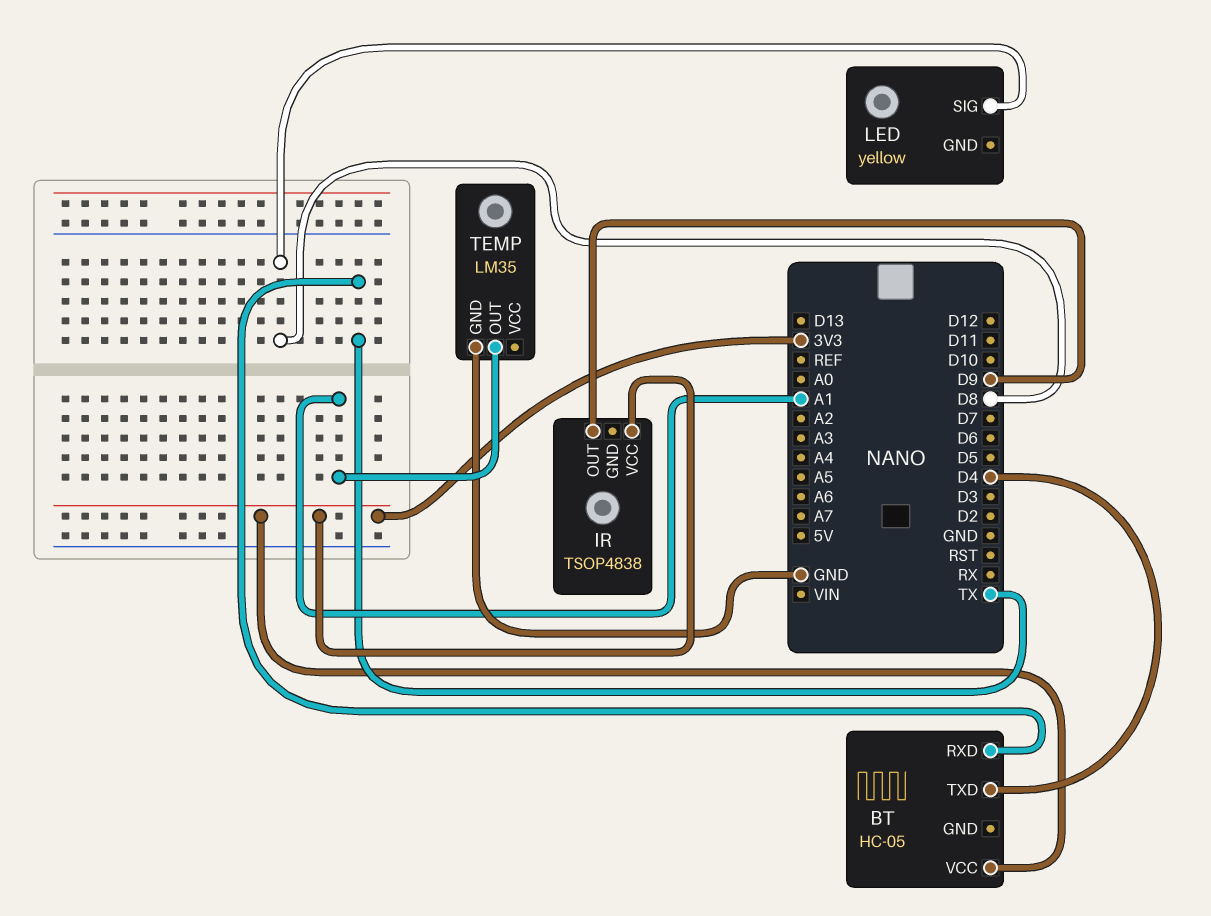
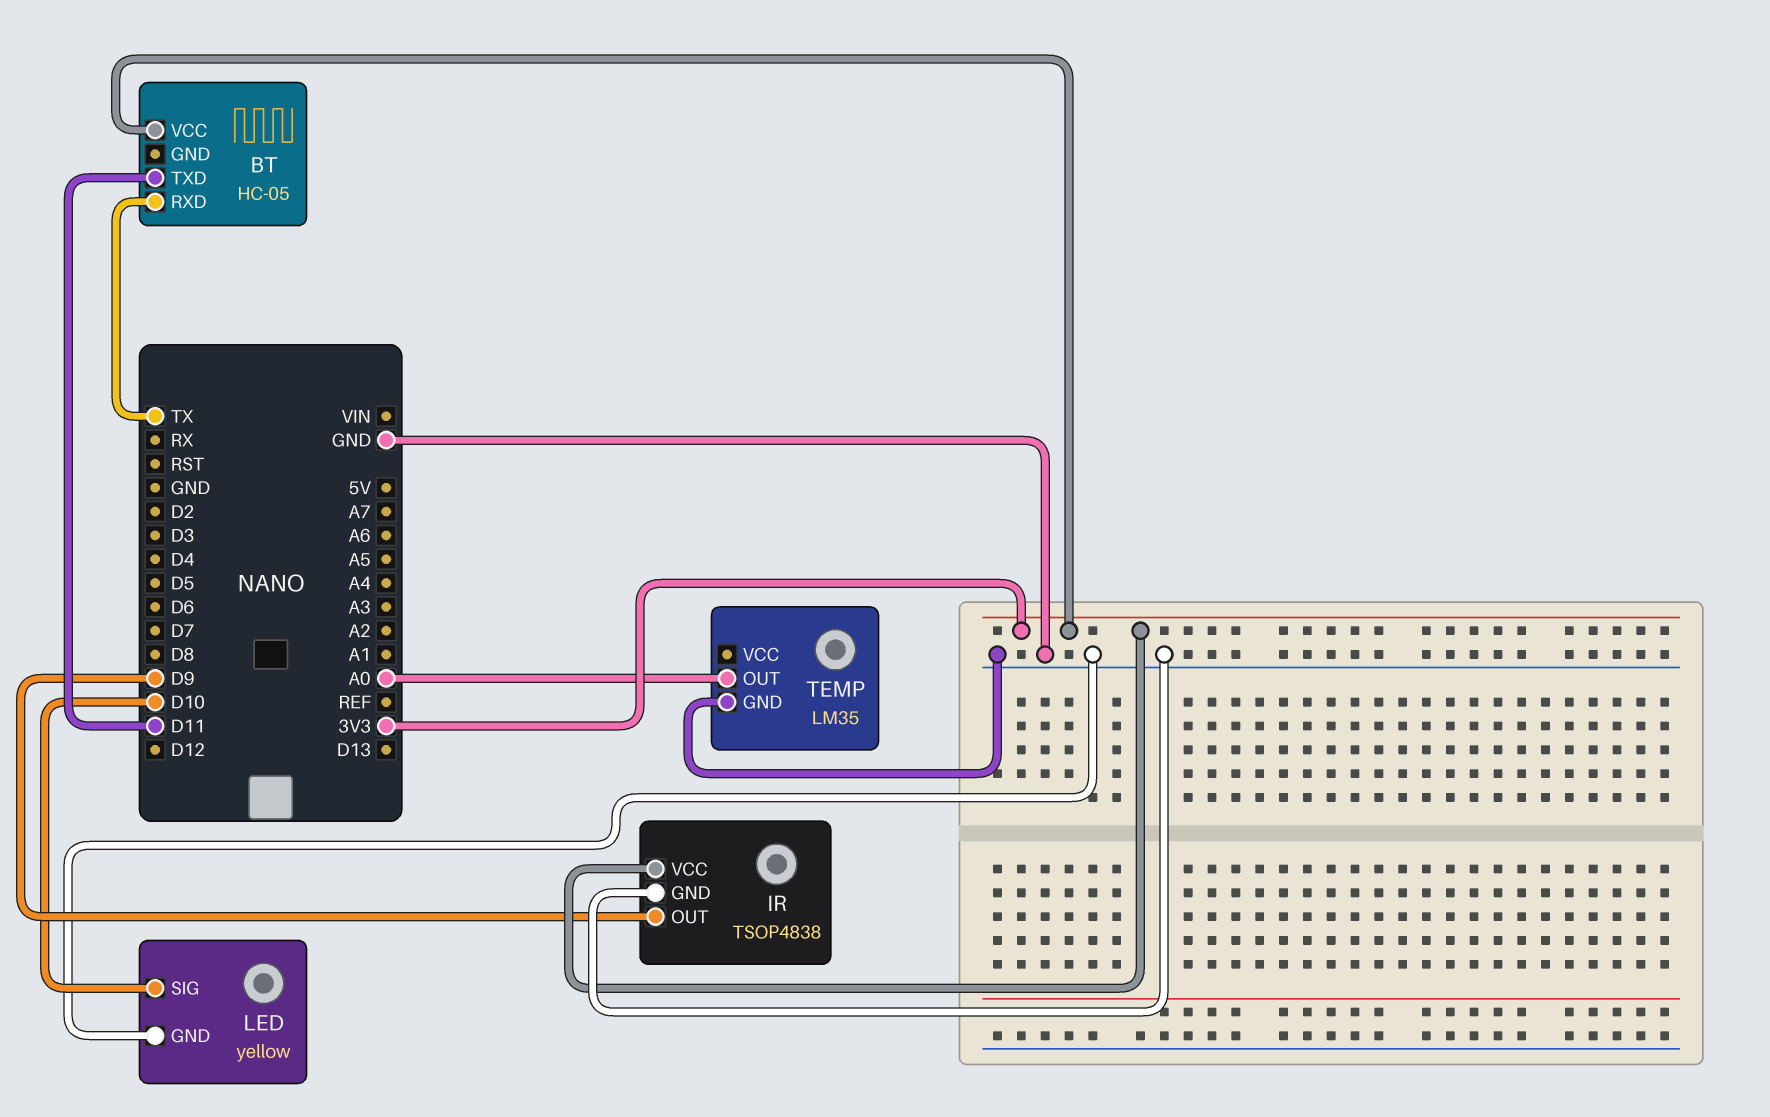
BT pin TXD: D4 -> D11
IR pin GND: none -> GND
LED pin GND: none -> GND
LED pin SIG: D8 -> D10
TEMP pin OUT: A1 -> A0

